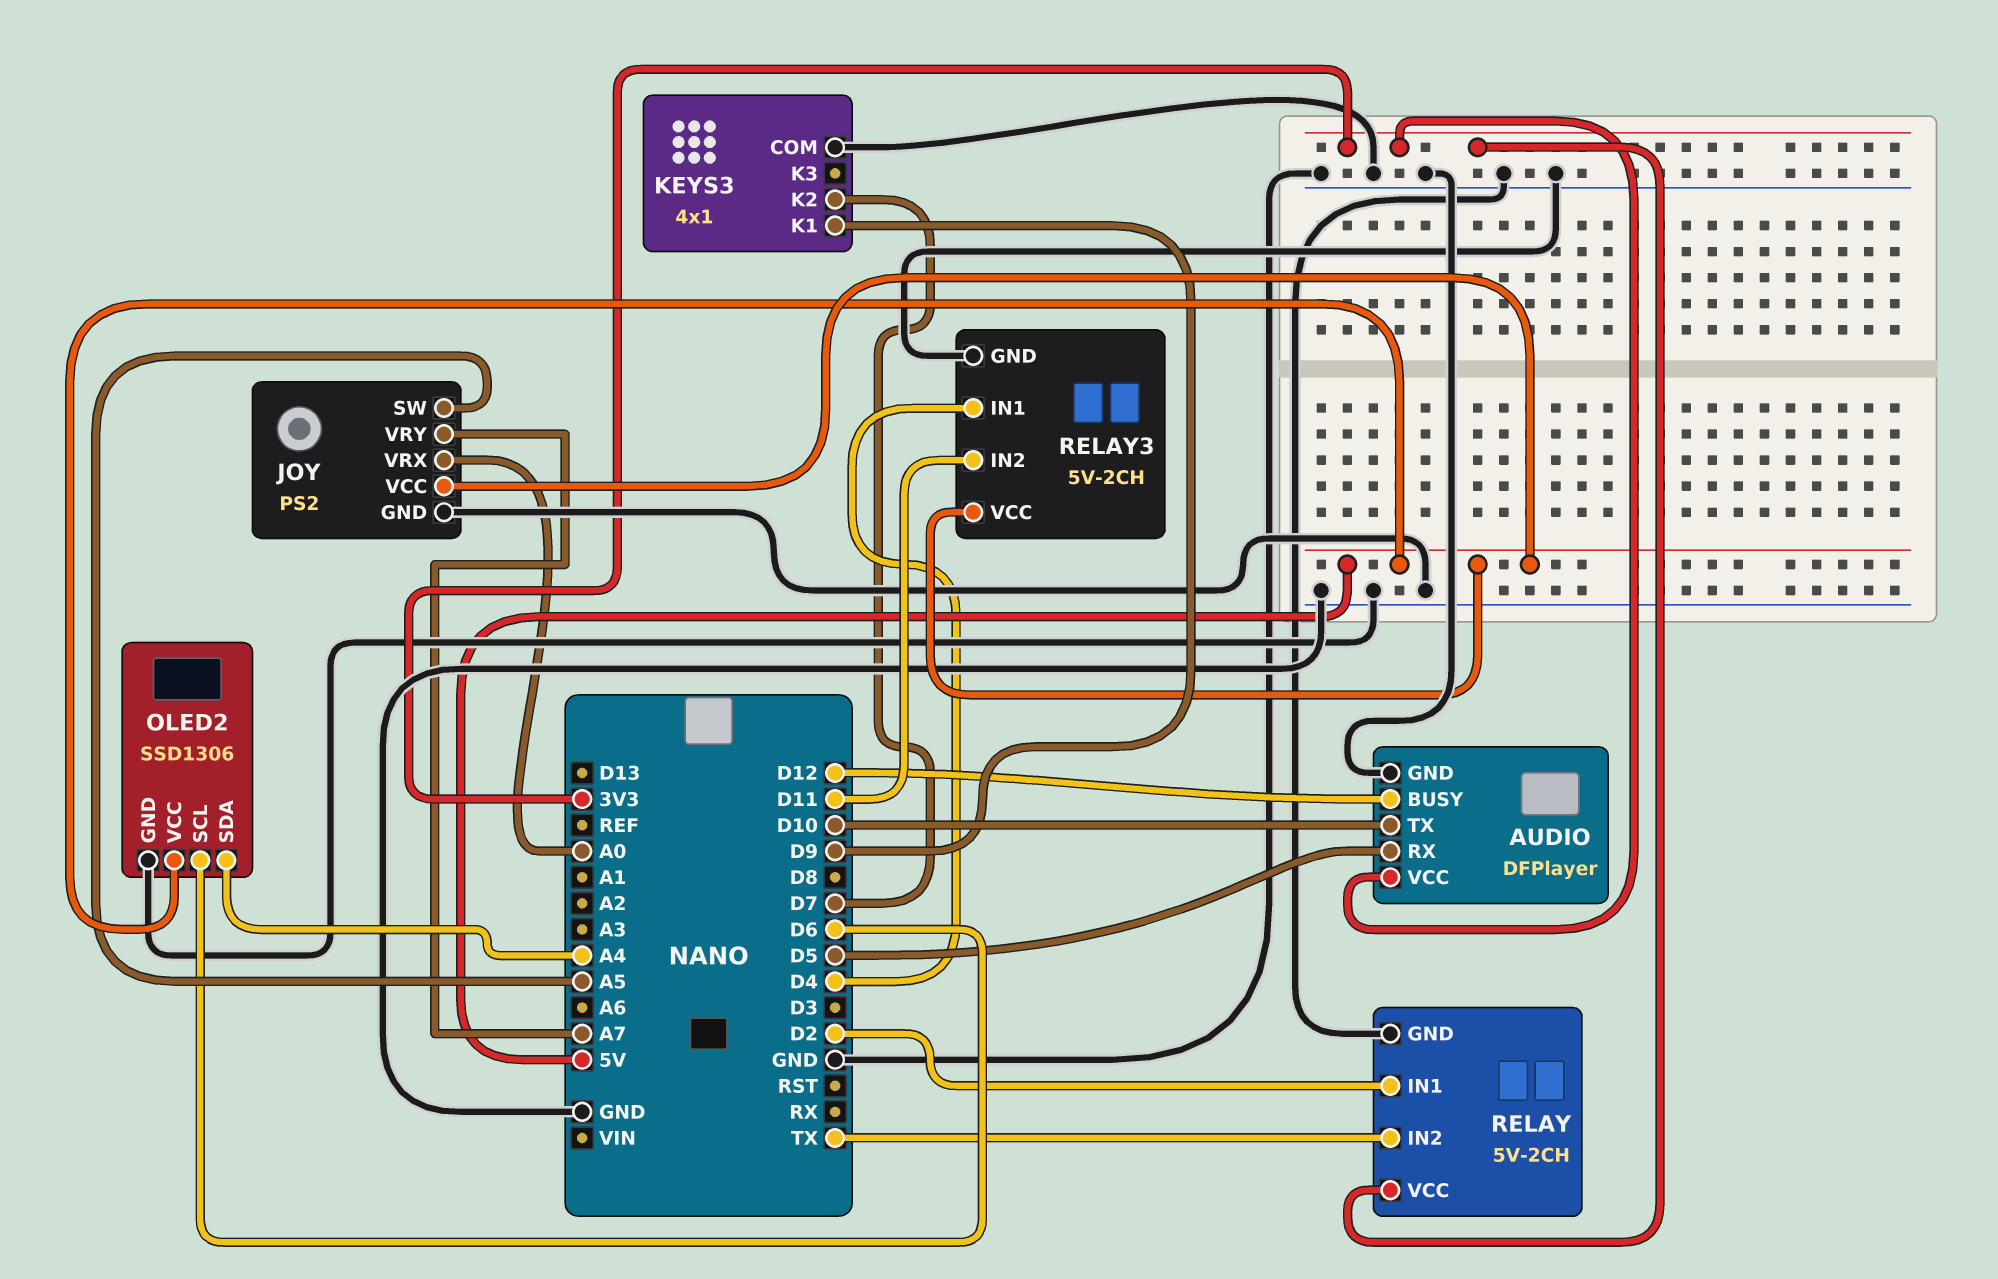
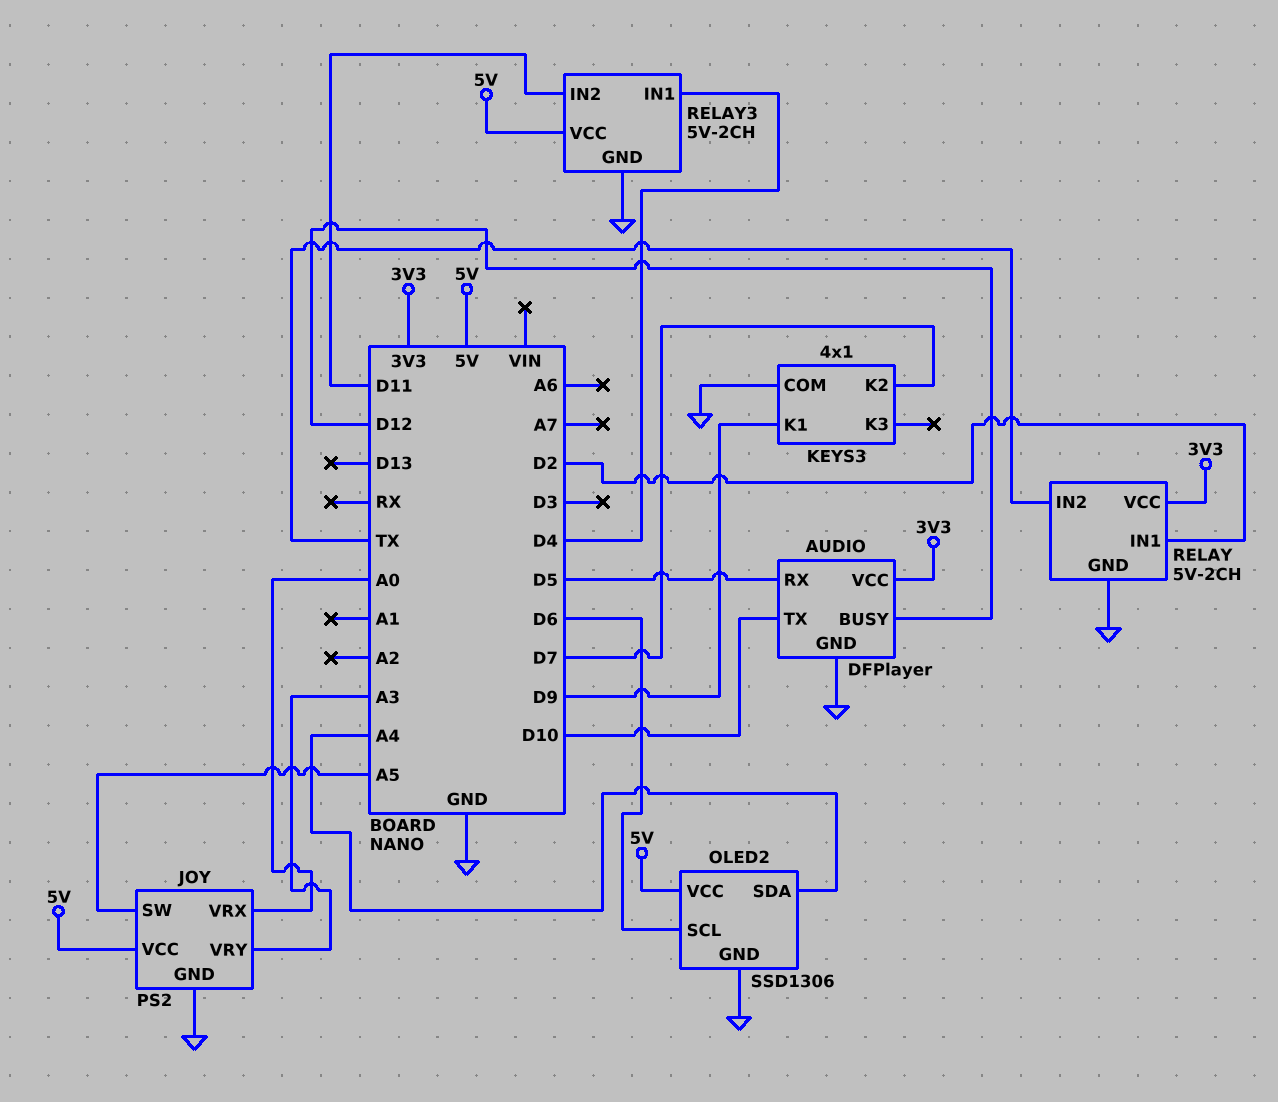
JOY pin VRY: A7 -> A3

